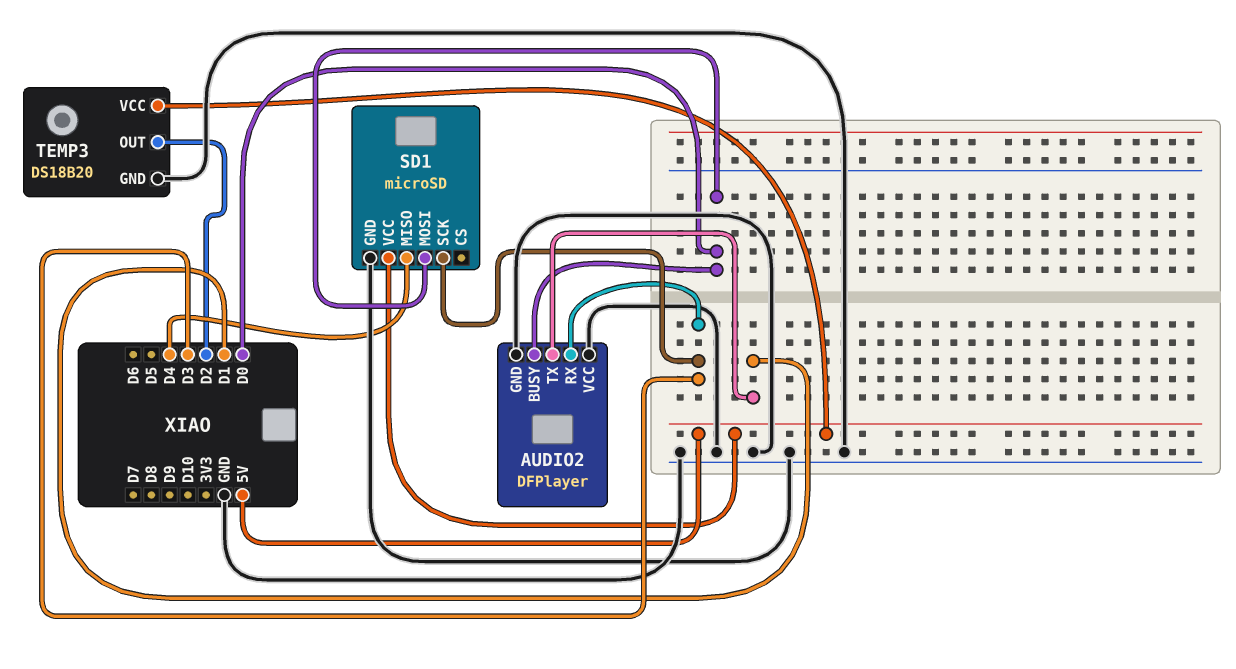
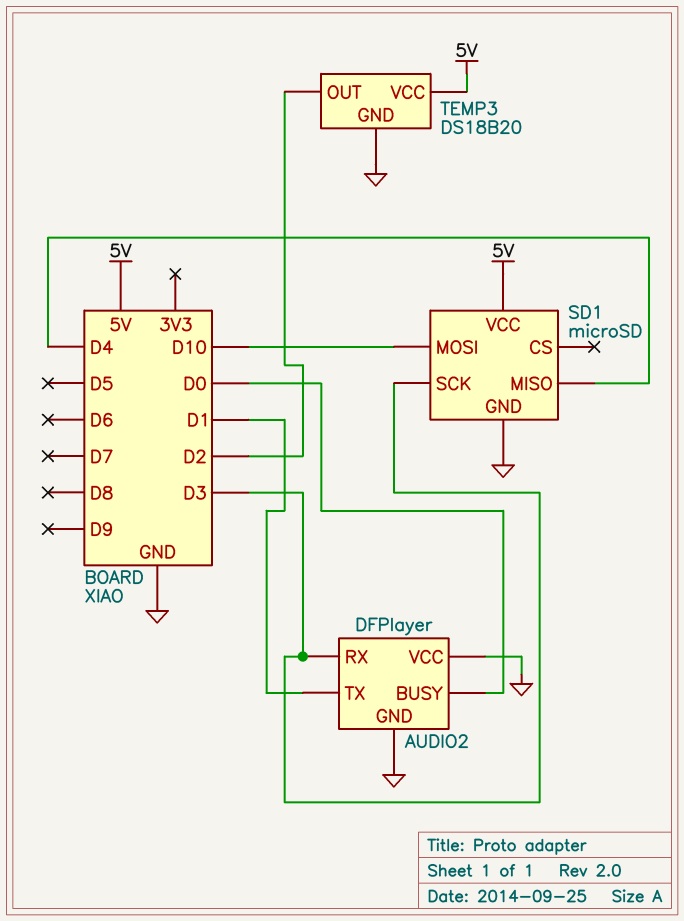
SD1 pin MOSI: D0 -> D10

